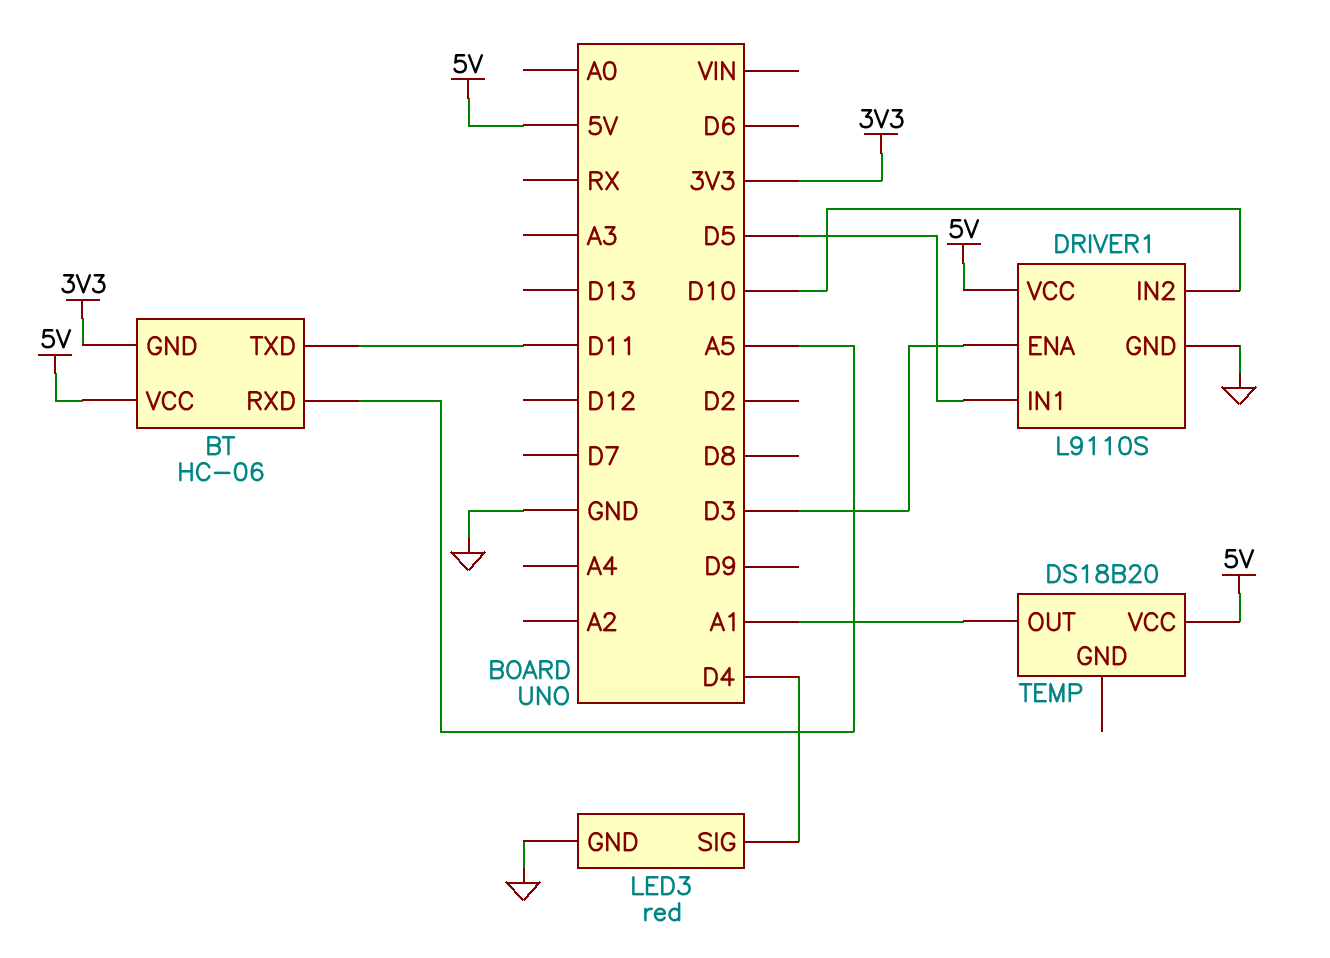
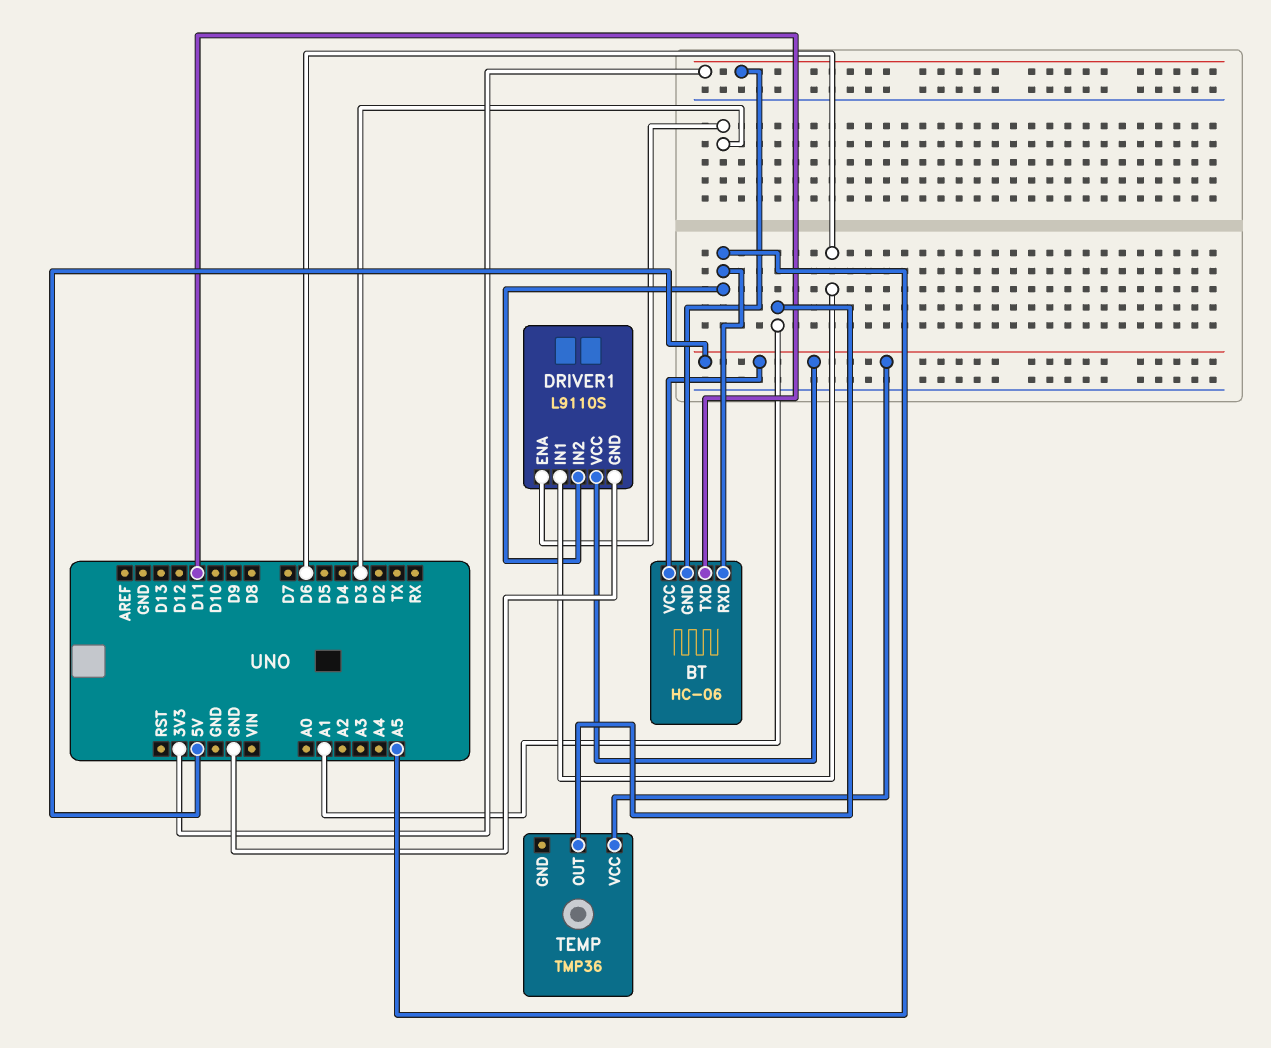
DRIVER1 pin IN1: D5 -> D6
DRIVER1 pin IN2: D10 -> A5
LED3: red -> none
LED3 pin GND: GND -> none
LED3 pin SIG: D4 -> none
TEMP: DS18B20 -> TMP36

